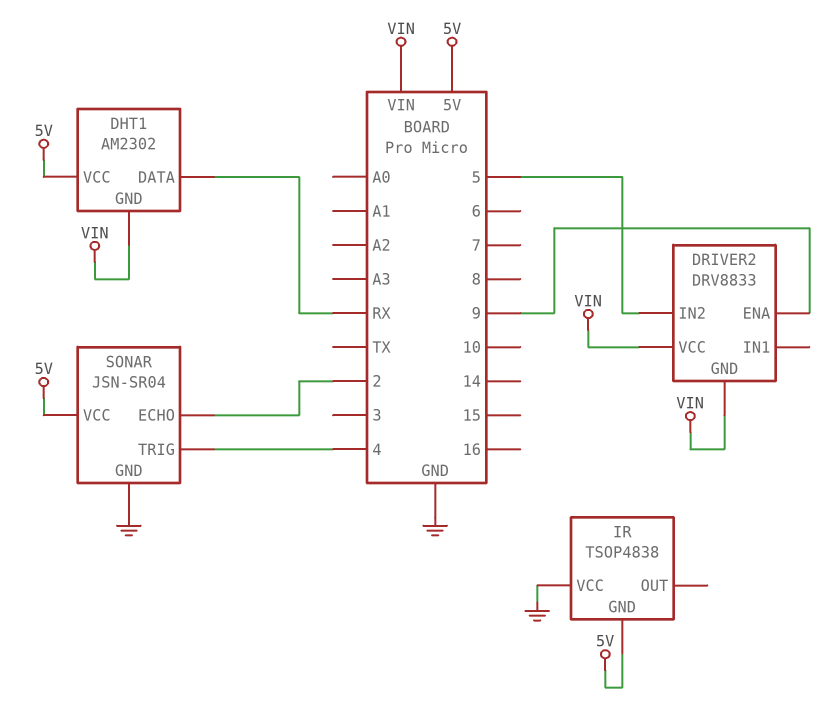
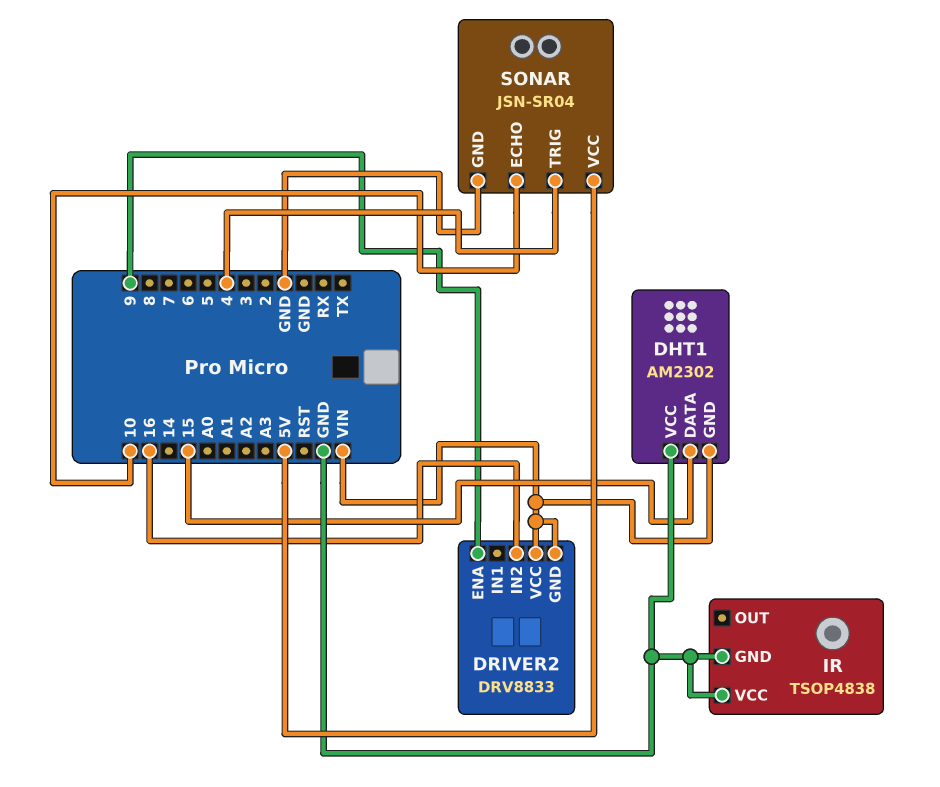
DHT1 pin DATA: RX -> 15
DHT1 pin VCC: 5V -> GND
DRIVER2 pin IN2: 5 -> 16
IR pin GND: 5V -> GND
SONAR pin ECHO: 2 -> 10

